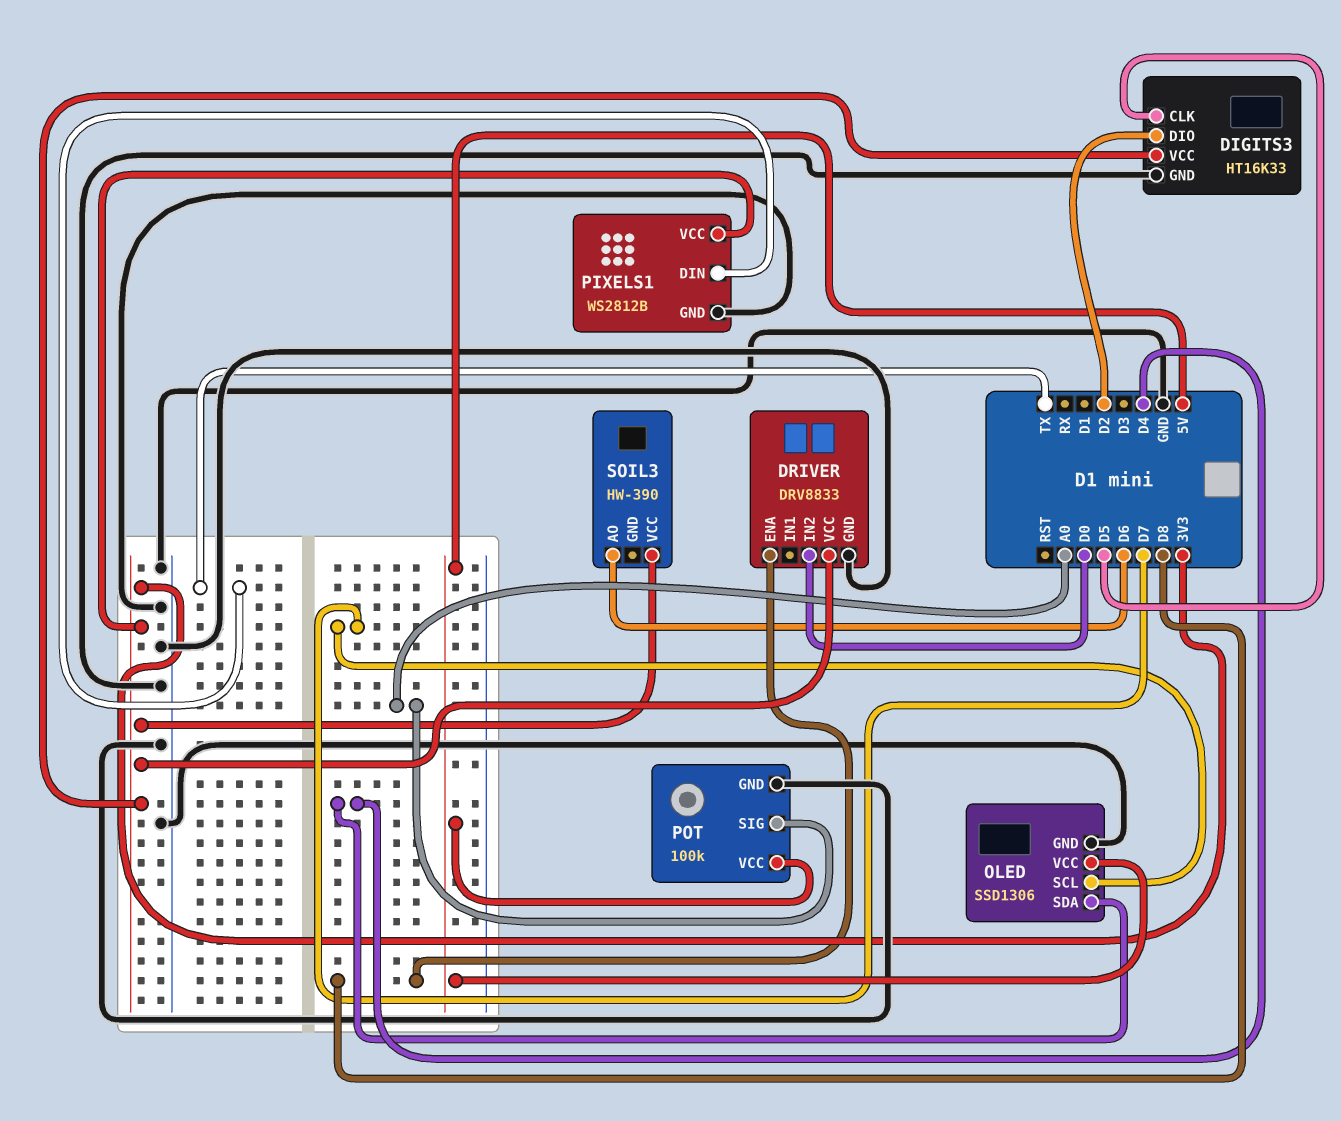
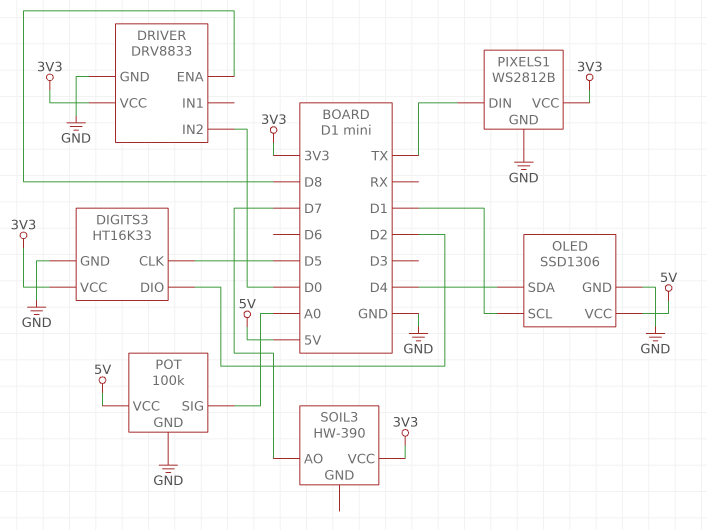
OLED pin SCL: D7 -> D1
SOIL3 pin AO: D6 -> D7

